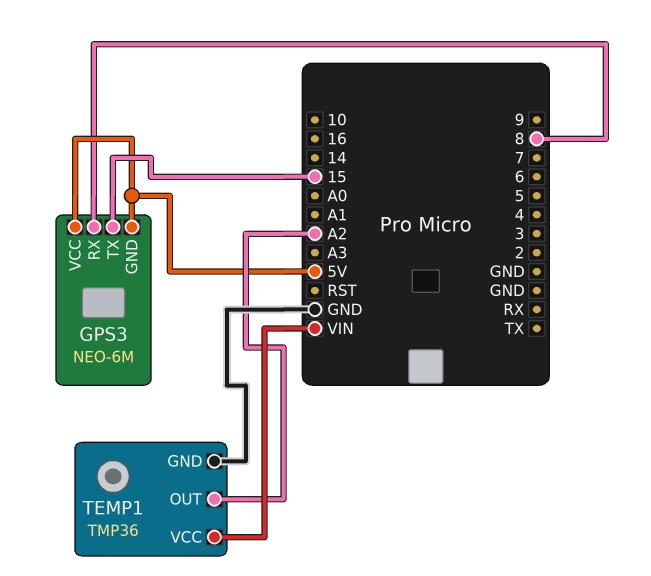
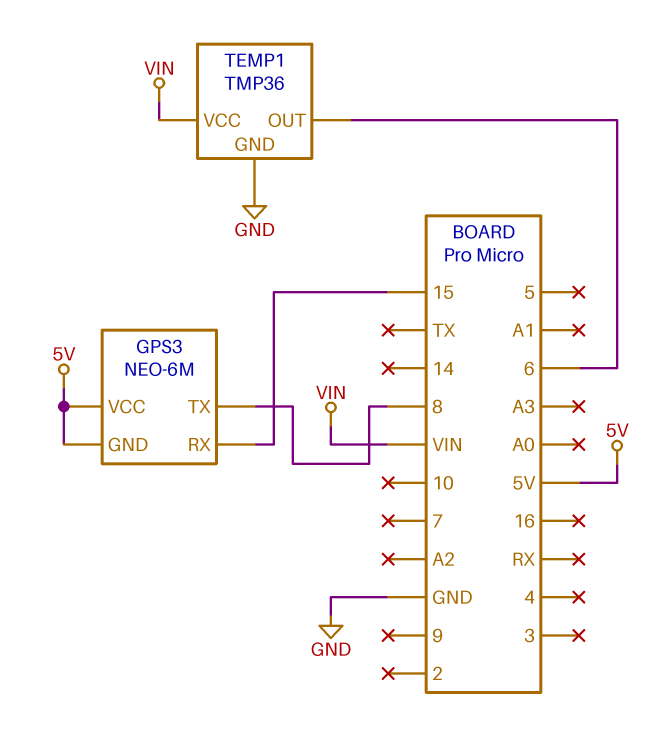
GPS3 pin RX: 8 -> 15
GPS3 pin TX: 15 -> 8
TEMP1 pin OUT: A2 -> 6

